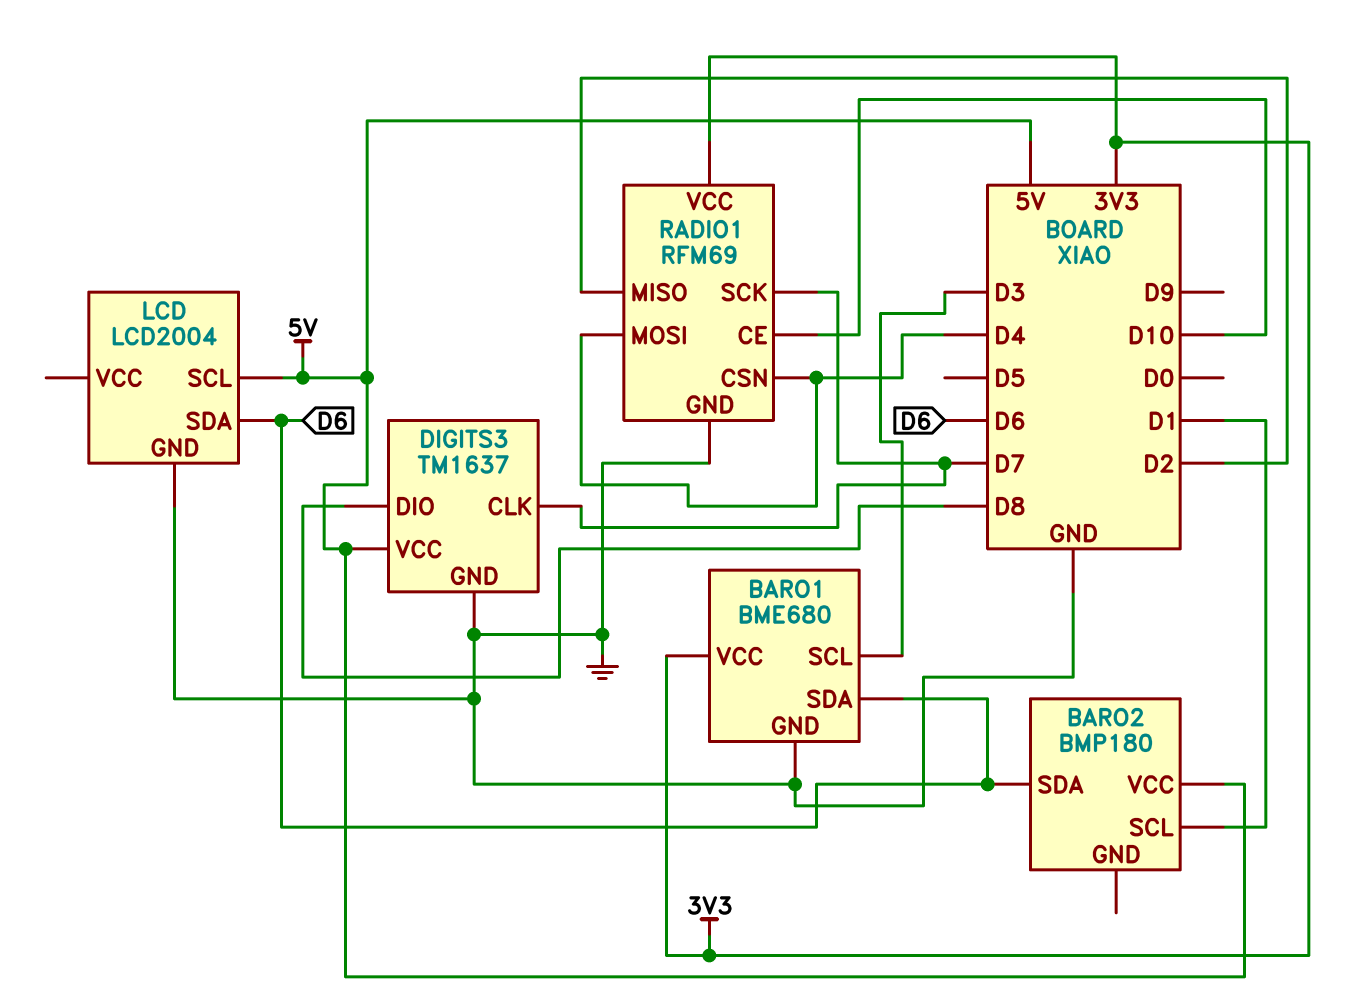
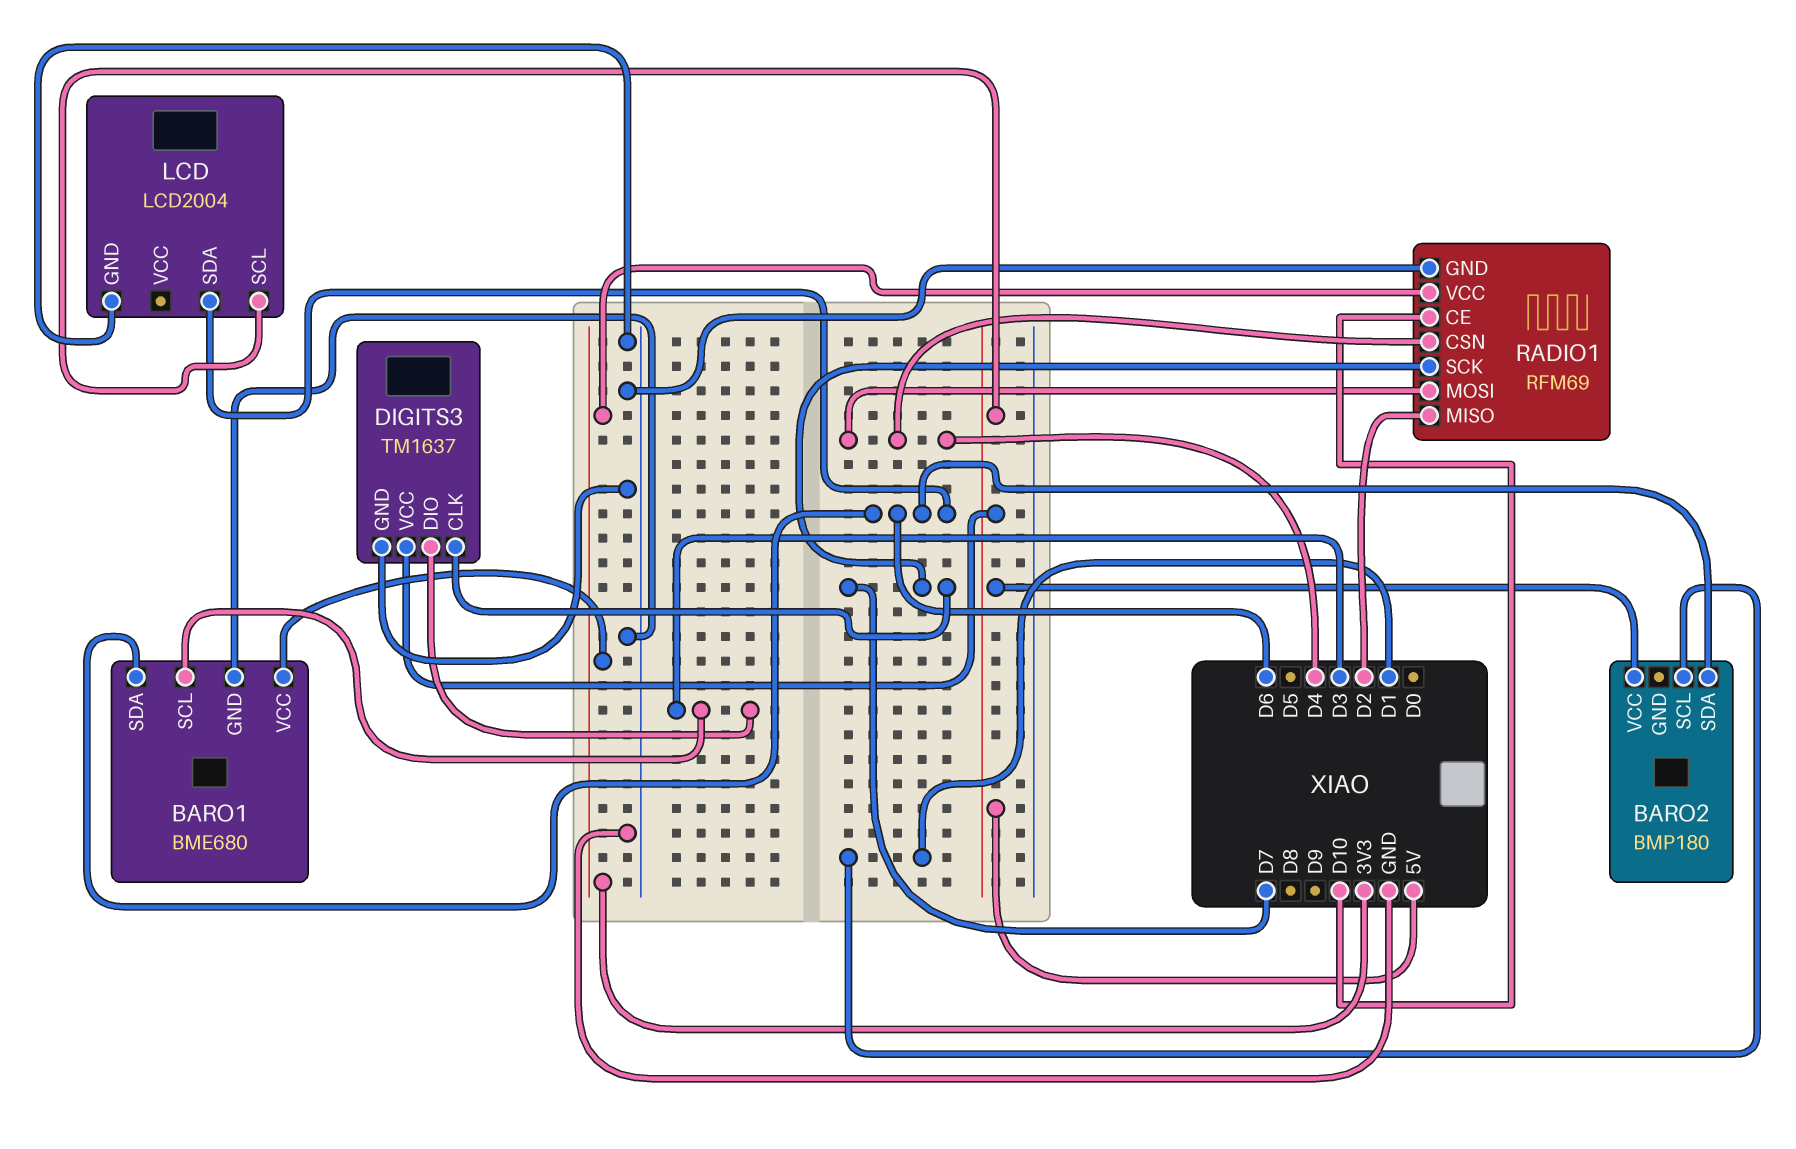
DIGITS3 pin DIO: D8 -> D3

